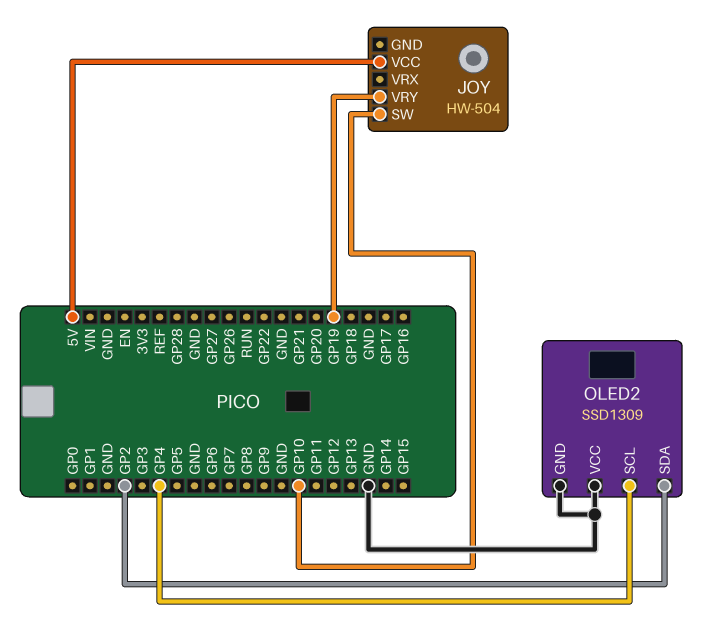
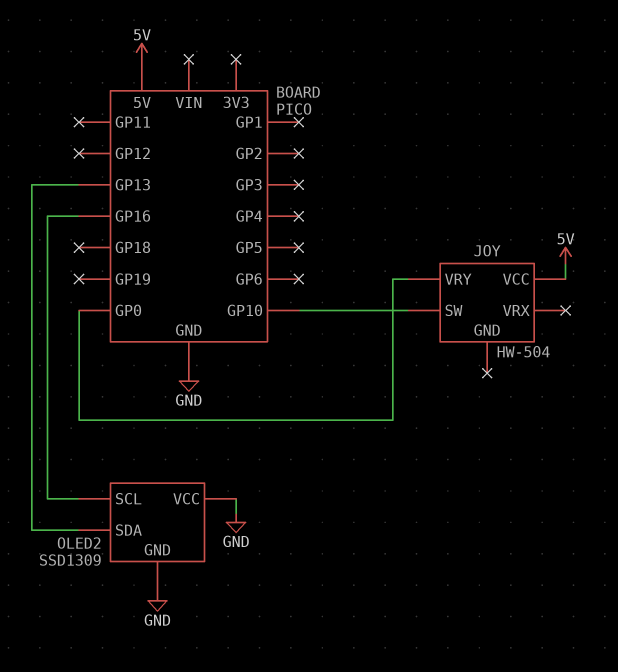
JOY pin VRY: GP19 -> GP0
OLED2 pin SCL: GP4 -> GP16
OLED2 pin SDA: GP2 -> GP13

